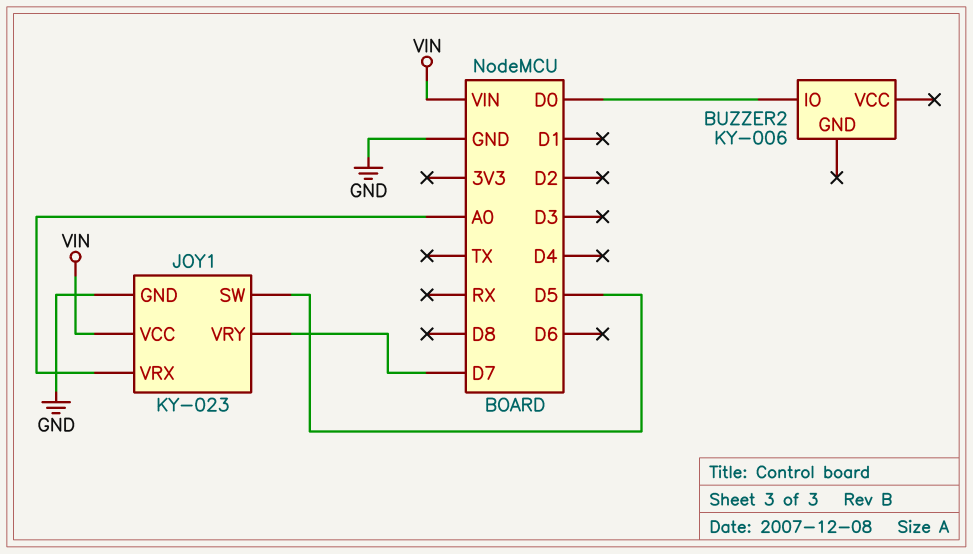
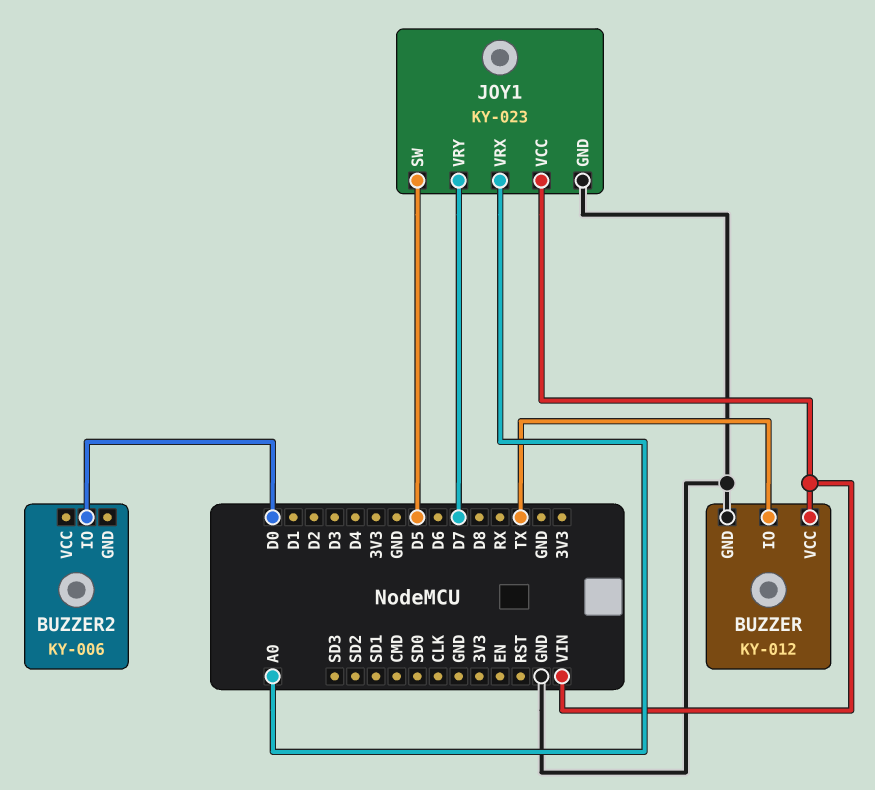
BUZZER: none -> KY-012
BUZZER pin GND: none -> GND
BUZZER pin IO: none -> TX
BUZZER pin VCC: none -> VIN

